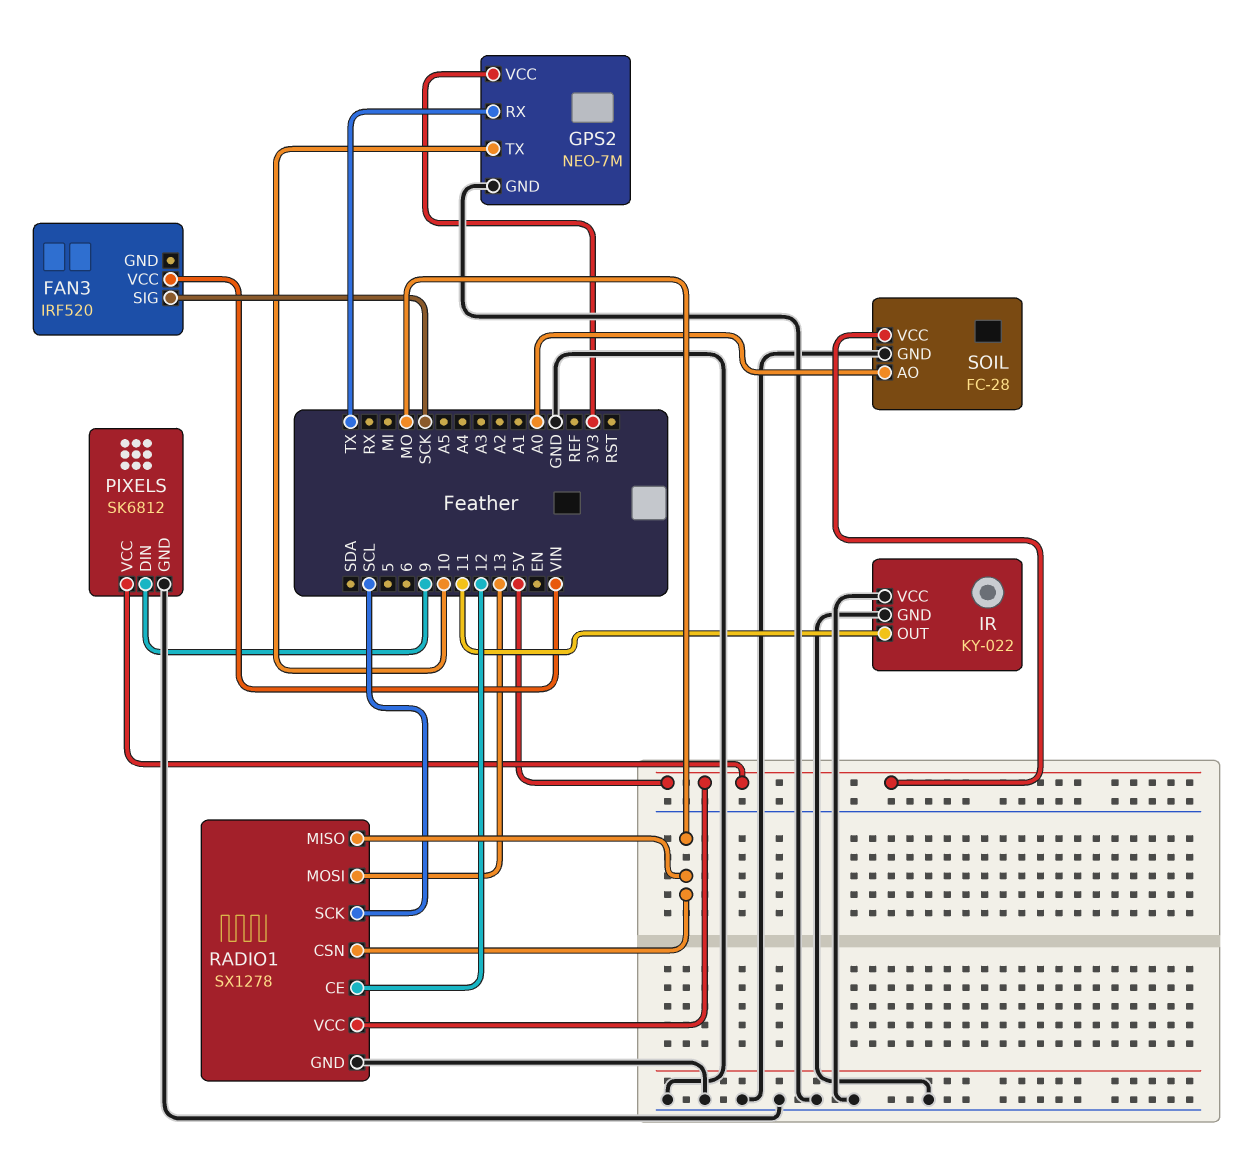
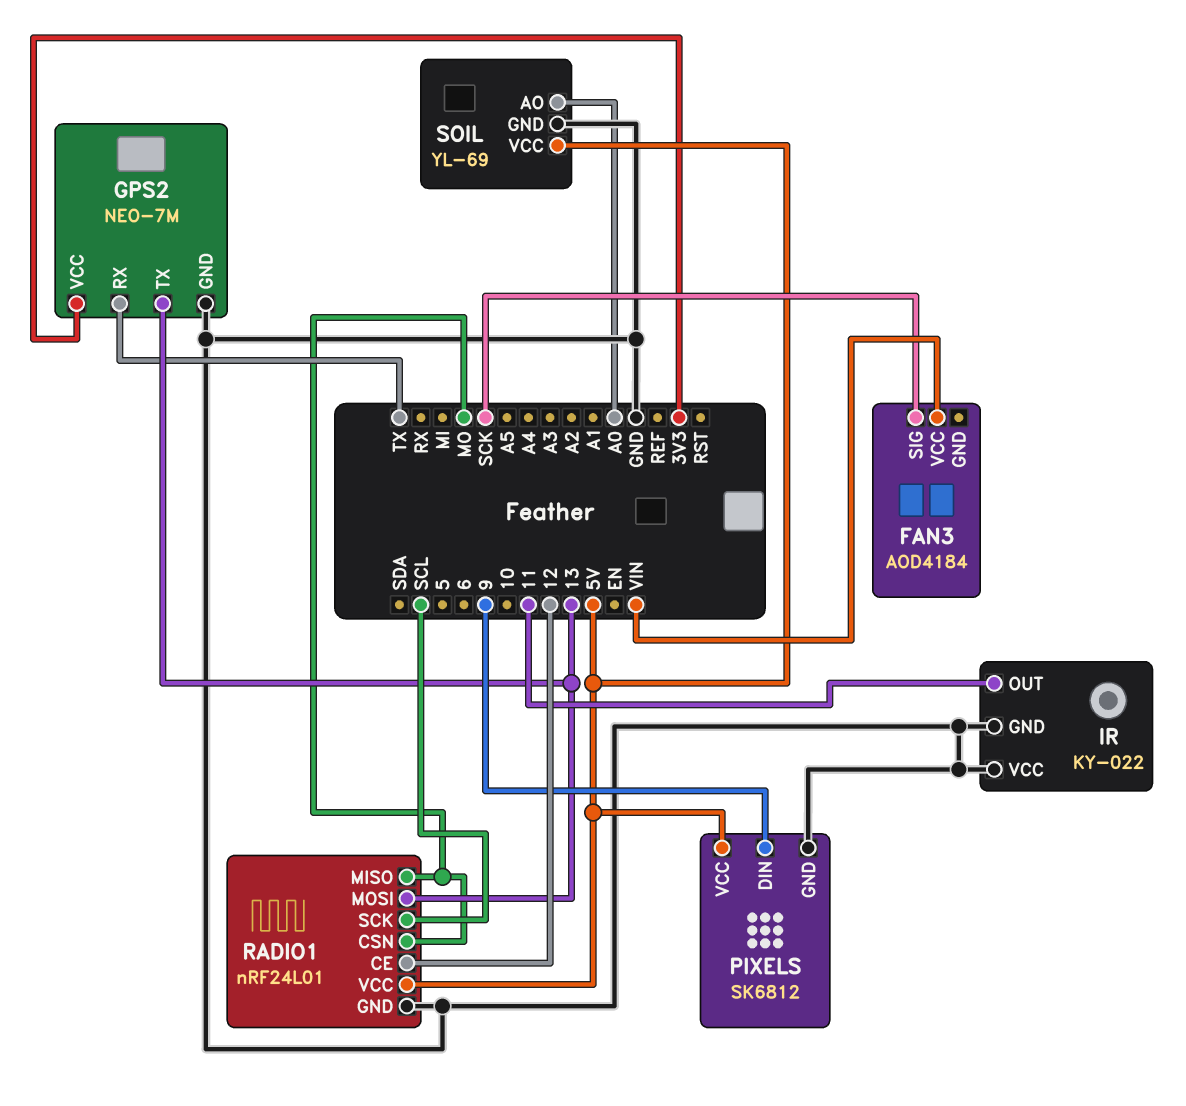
FAN3: IRF520 -> AOD4184
GPS2 pin TX: 10 -> 13
RADIO1: SX1278 -> nRF24L01
SOIL: FC-28 -> YL-69

